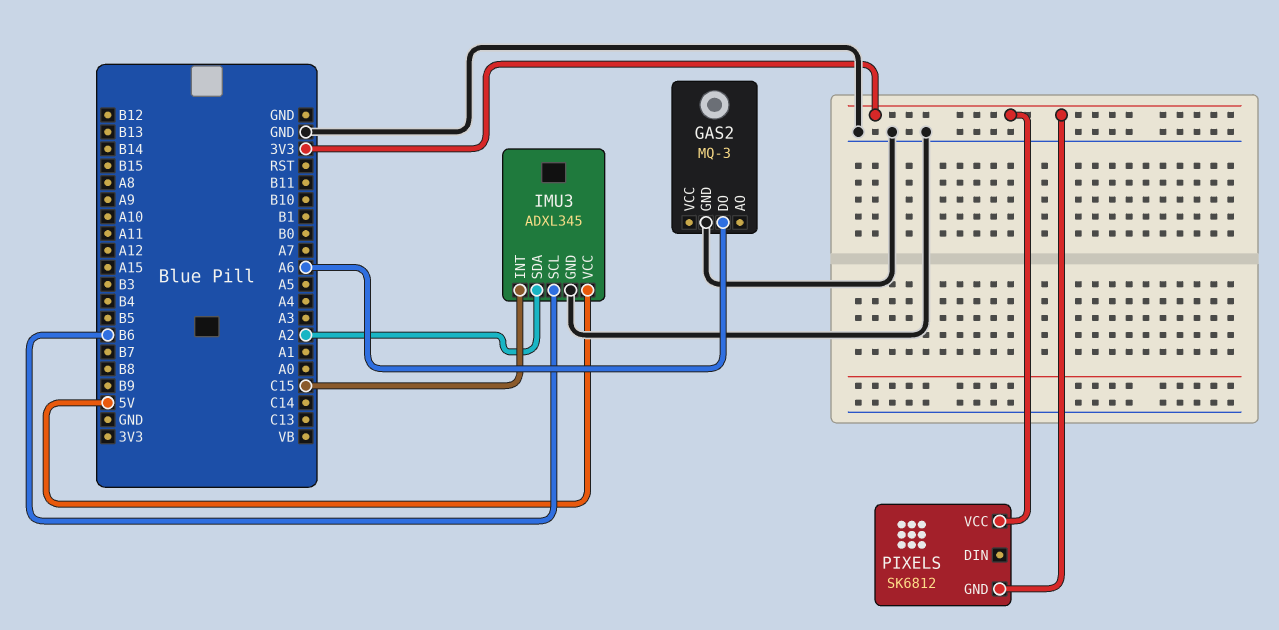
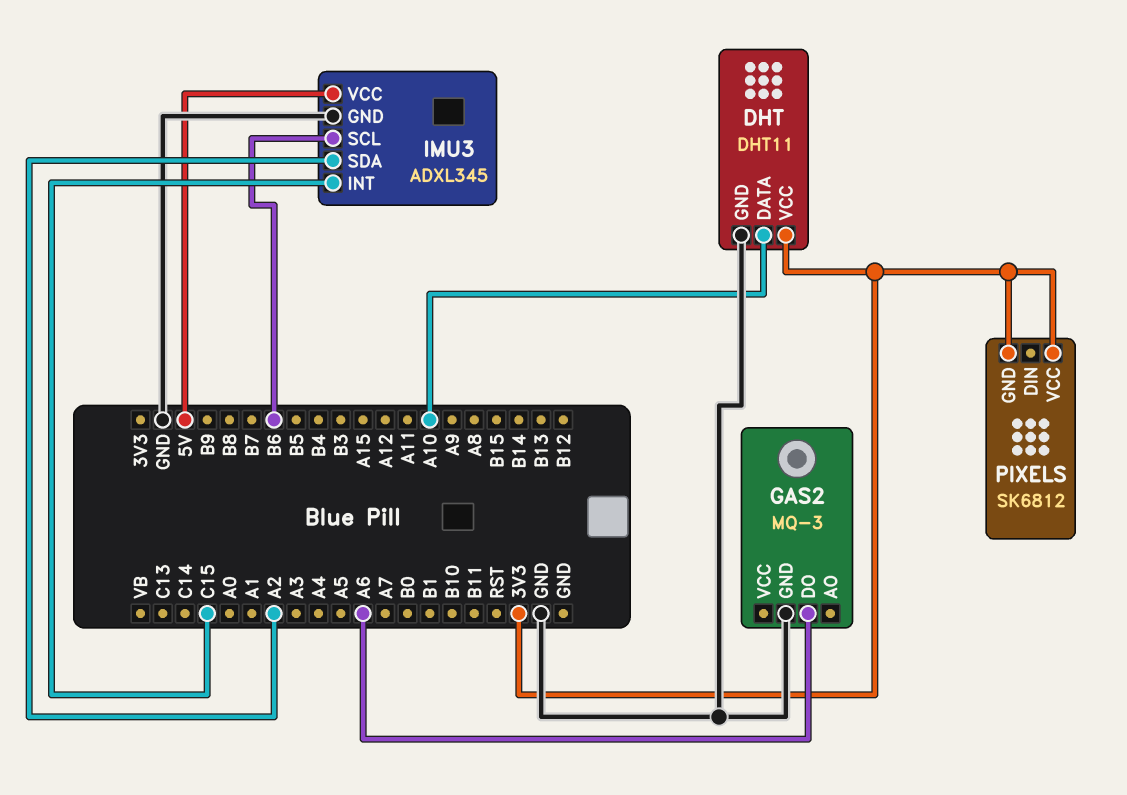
DHT: none -> DHT11
DHT pin DATA: none -> A10
DHT pin GND: none -> GND
DHT pin VCC: none -> 3V3

